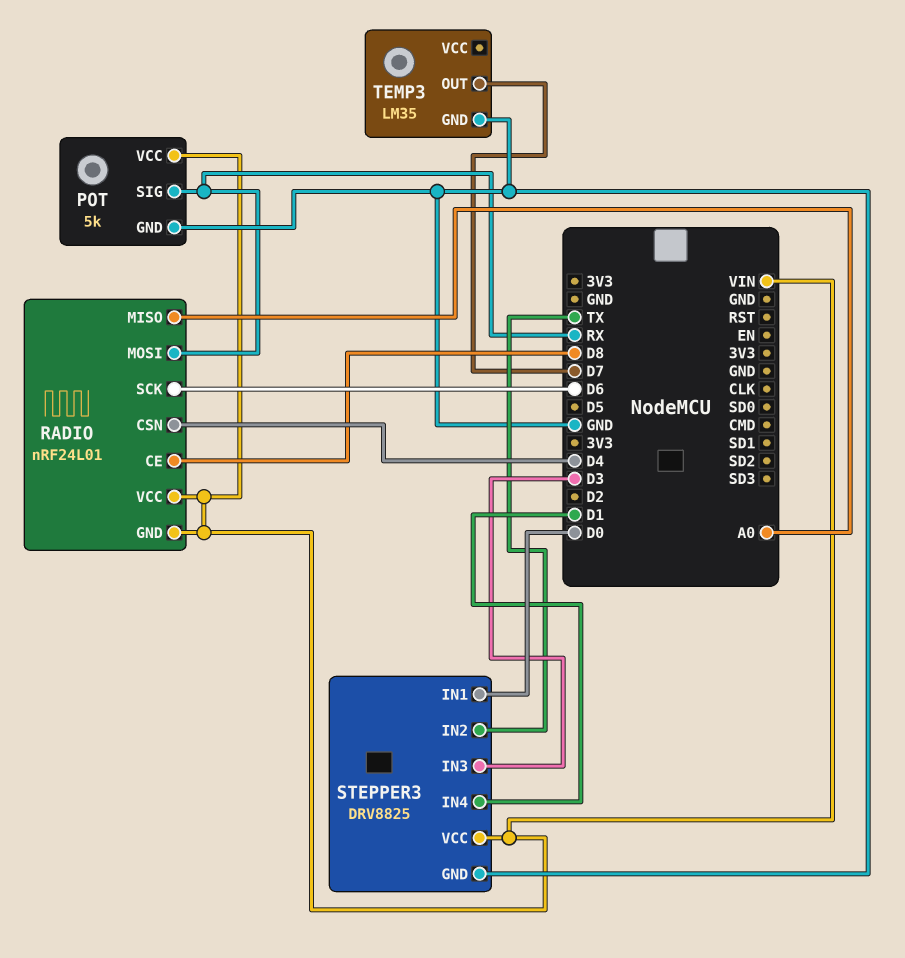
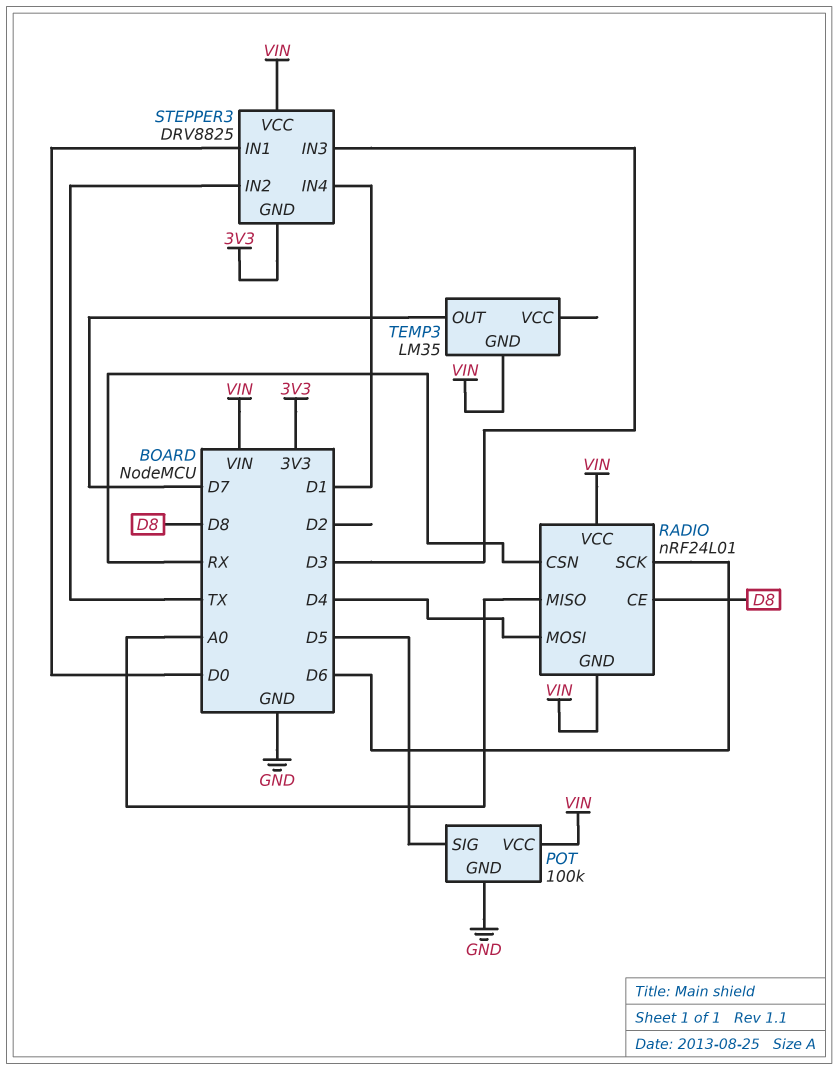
POT: 5k -> 100k
POT pin SIG: RX -> D5
RADIO pin CSN: D4 -> RX
RADIO pin MOSI: RX -> D4
STEPPER3 pin GND: GND -> 3V3
TEMP3 pin GND: GND -> VIN

